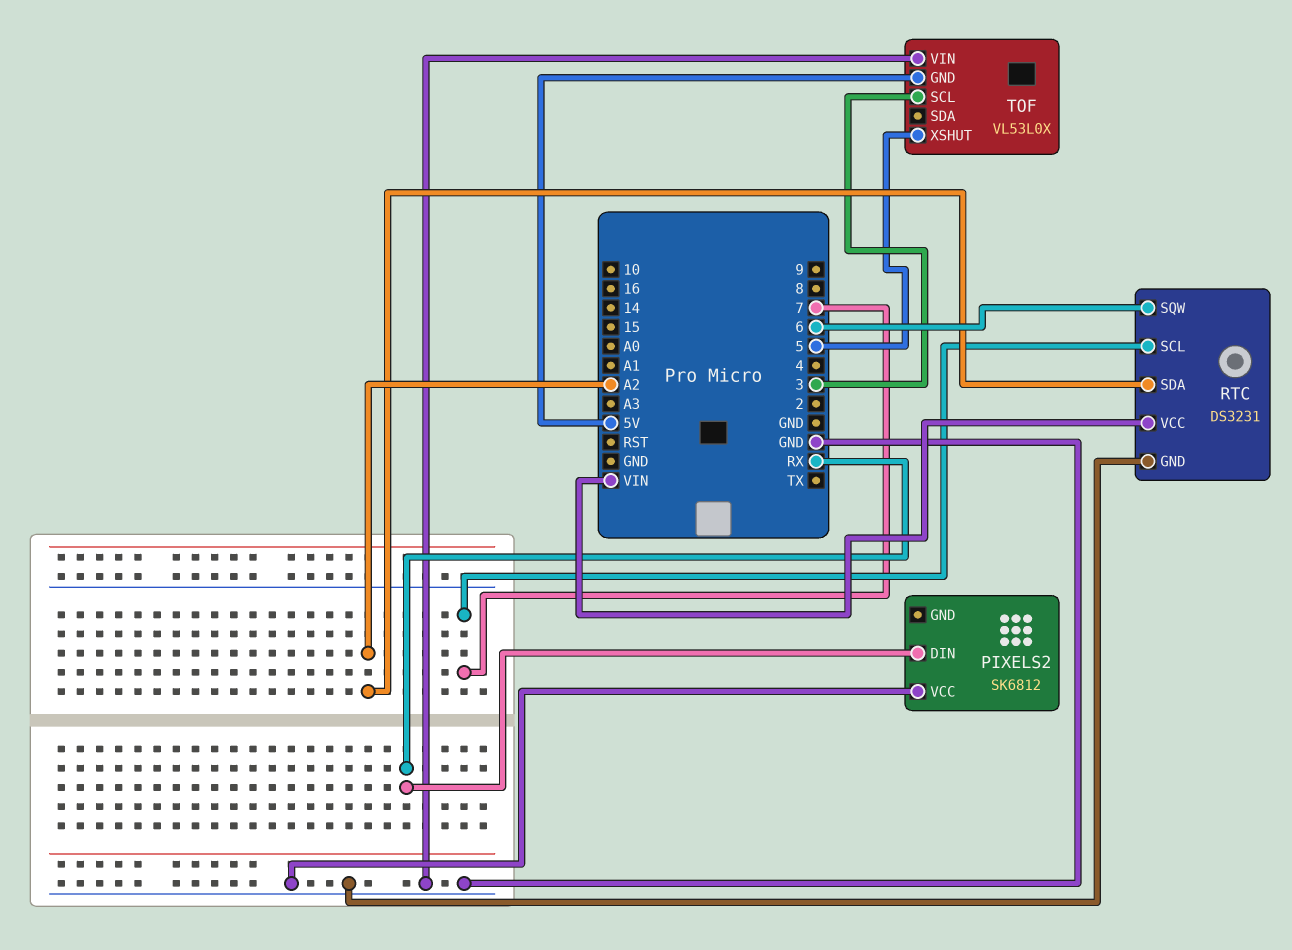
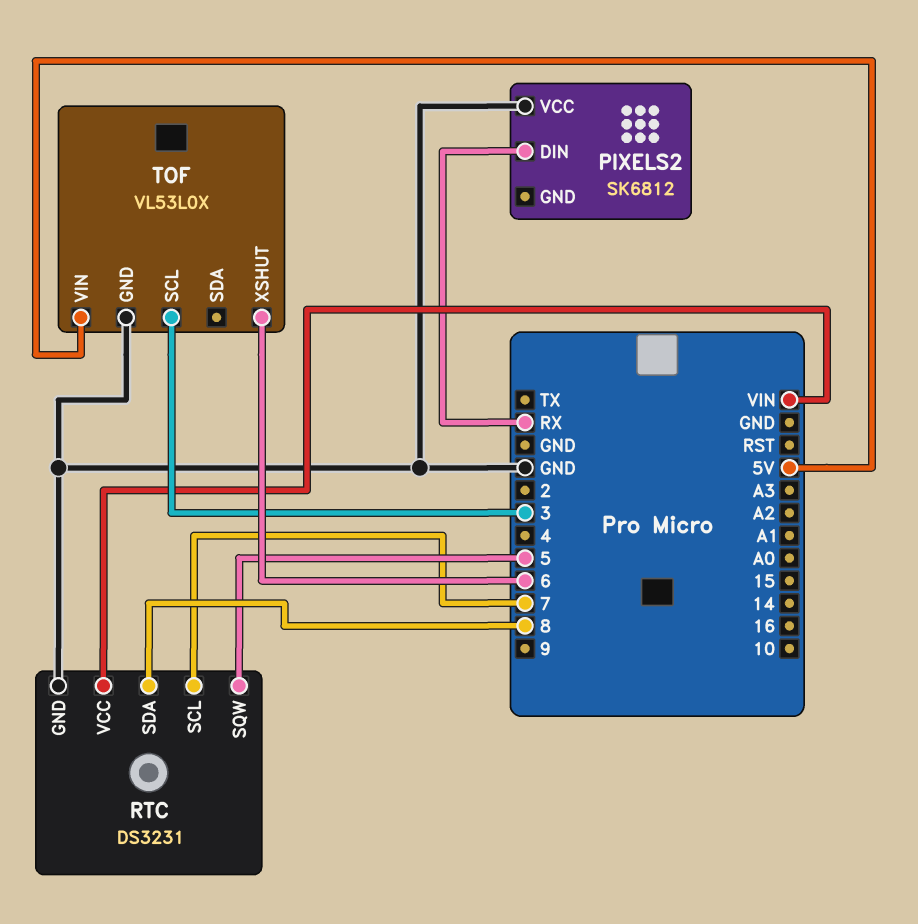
RTC pin SDA: A2 -> 8
RTC pin SQW: 6 -> 5
TOF pin GND: 5V -> GND
TOF pin VIN: GND -> 5V
TOF pin XSHUT: 5 -> 6

